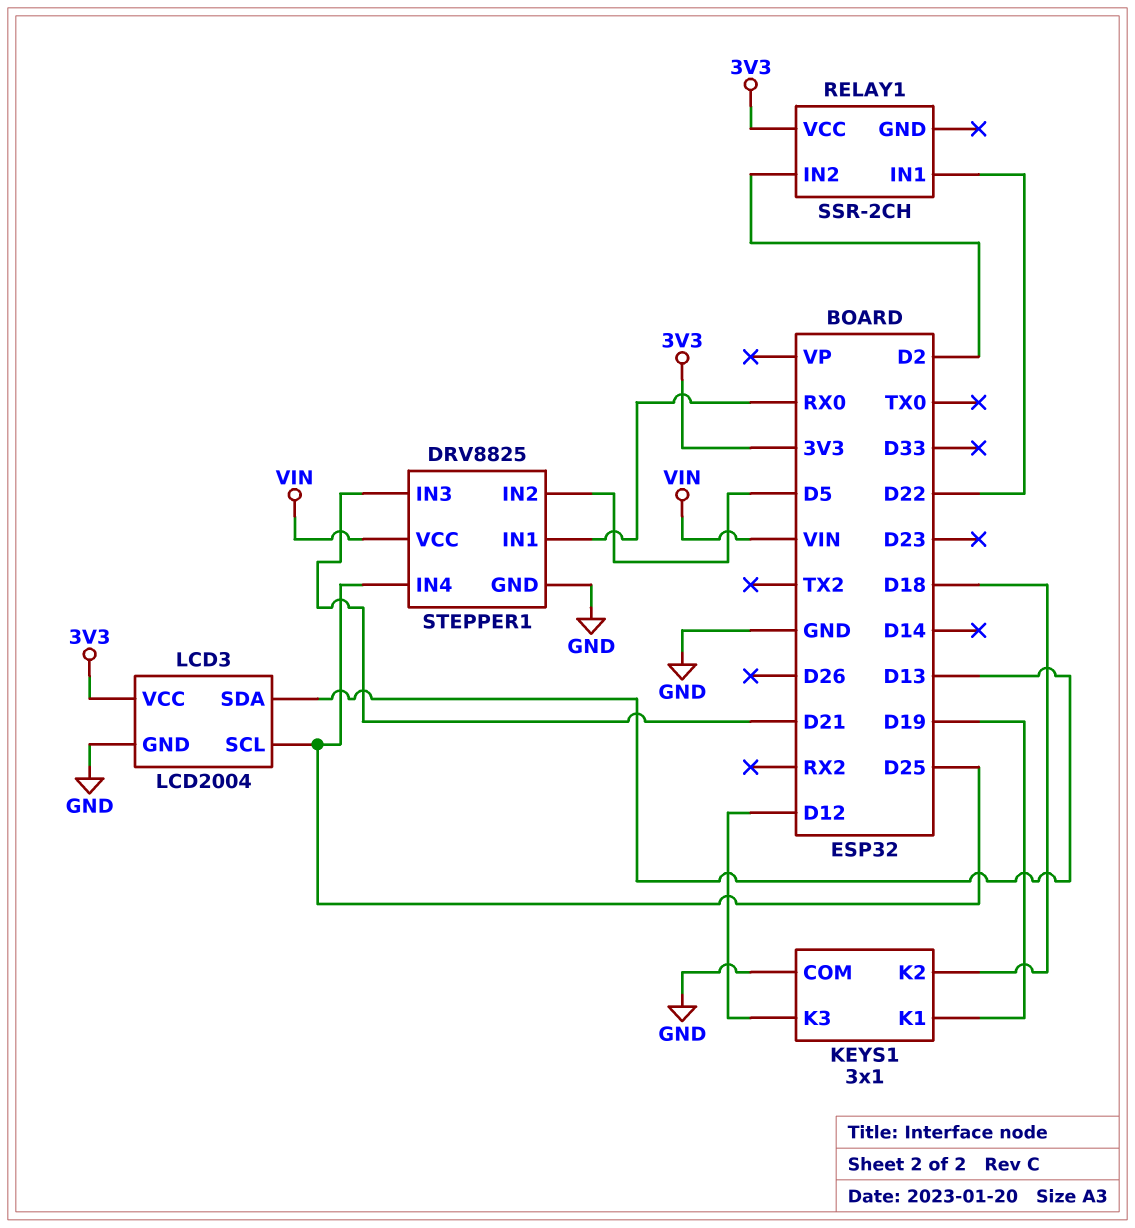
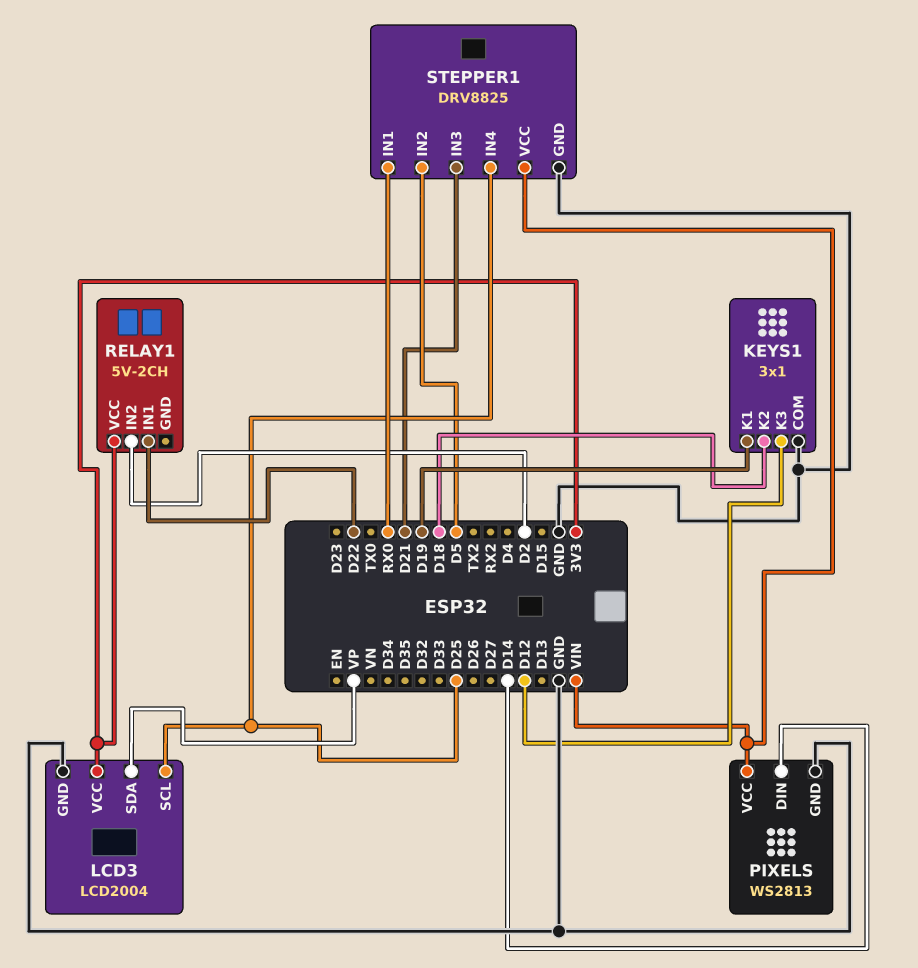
LCD3 pin SDA: D13 -> VP
PIXELS: none -> WS2813
PIXELS pin DIN: none -> D14
PIXELS pin GND: none -> GND
PIXELS pin VCC: none -> VIN
RELAY1: SSR-2CH -> 5V-2CH

